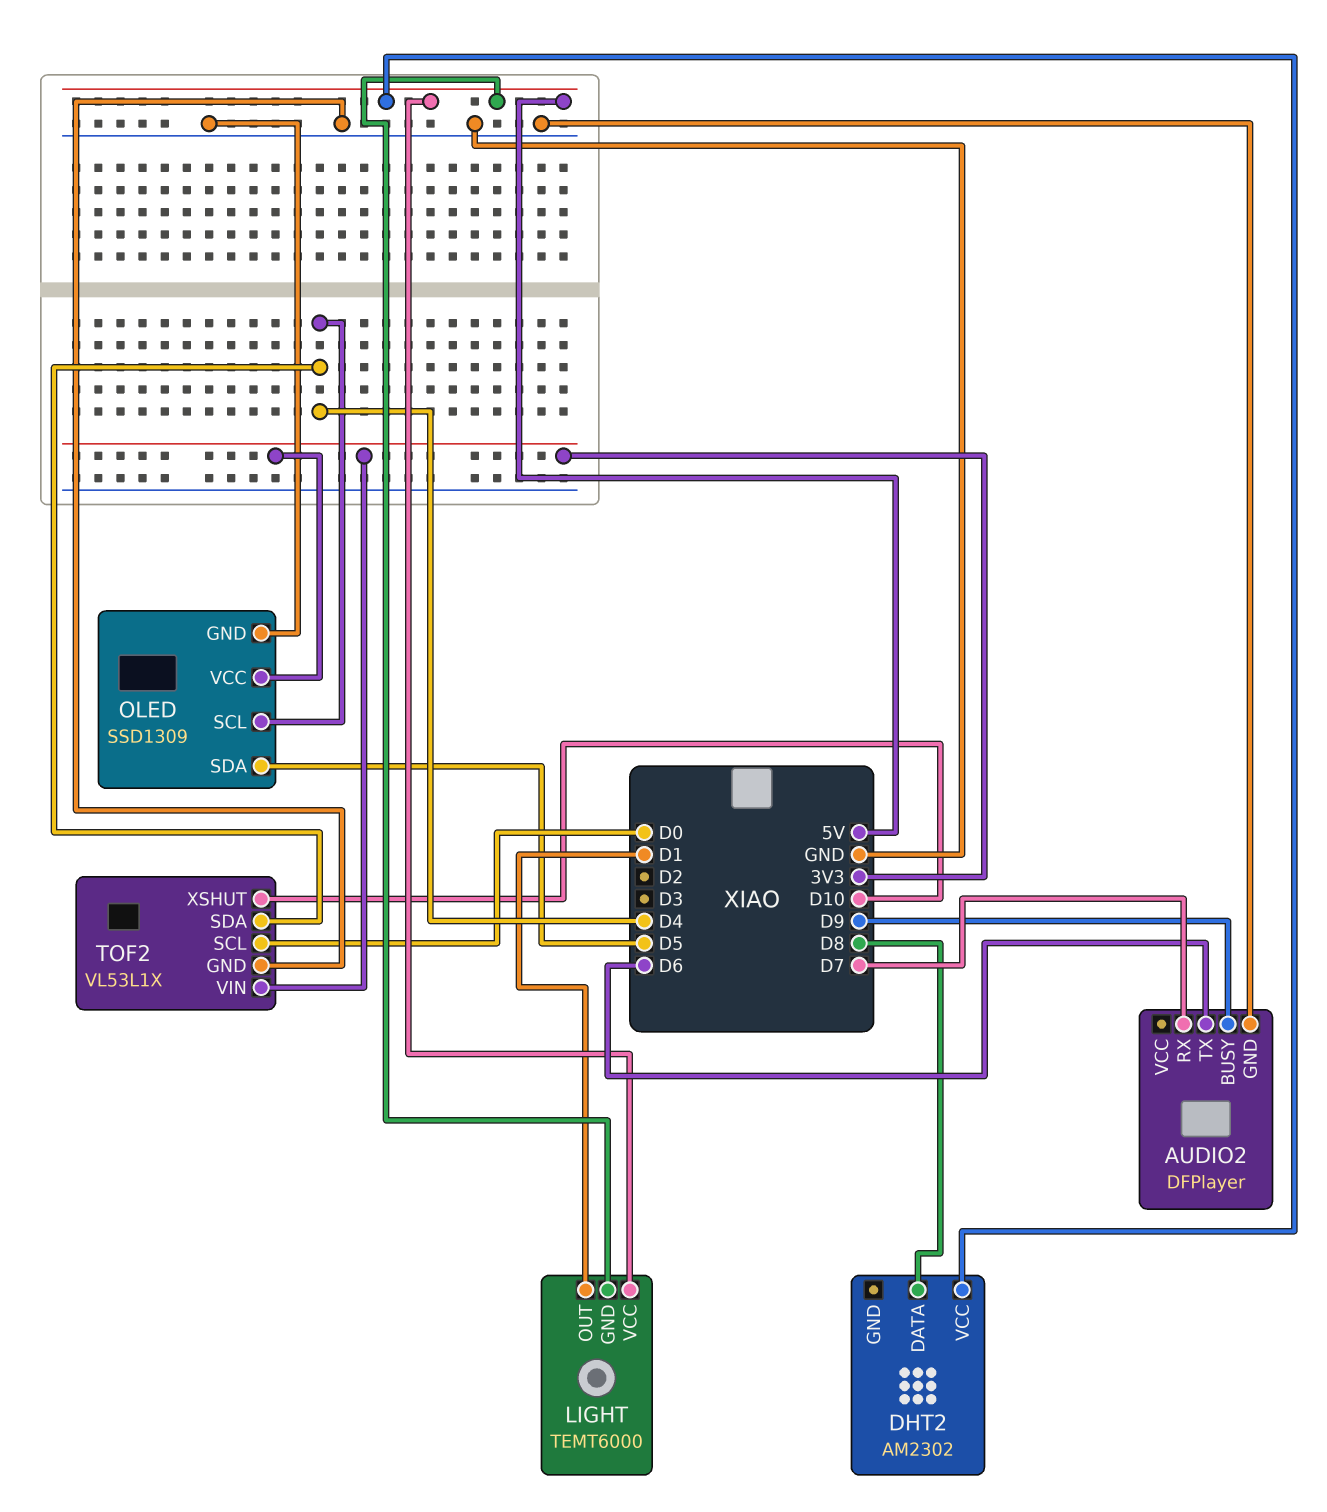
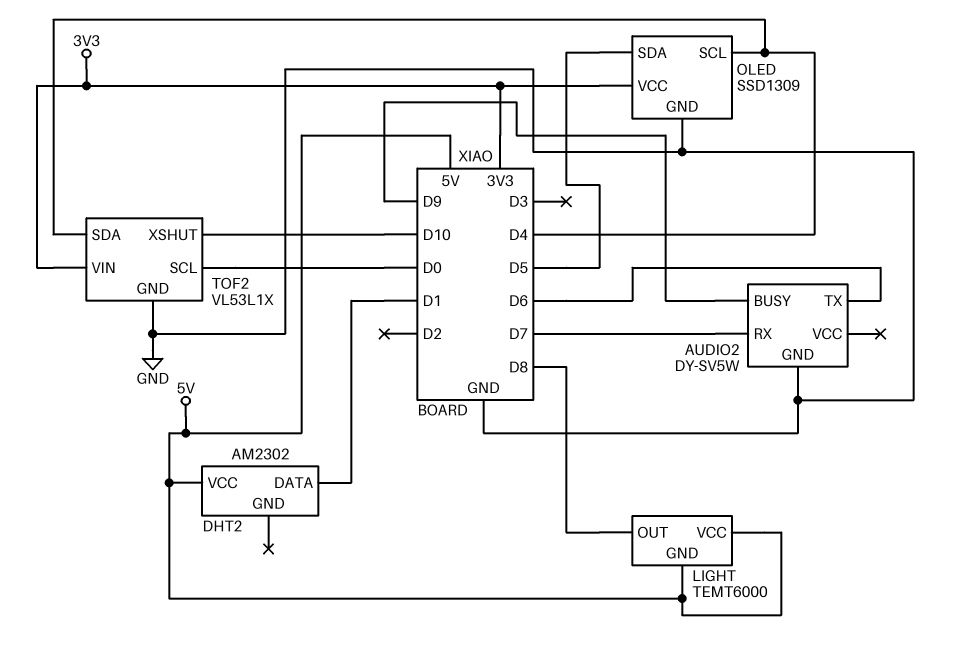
AUDIO2: DFPlayer -> DY-SV5W
DHT2 pin DATA: D8 -> D1
LIGHT pin OUT: D1 -> D8

